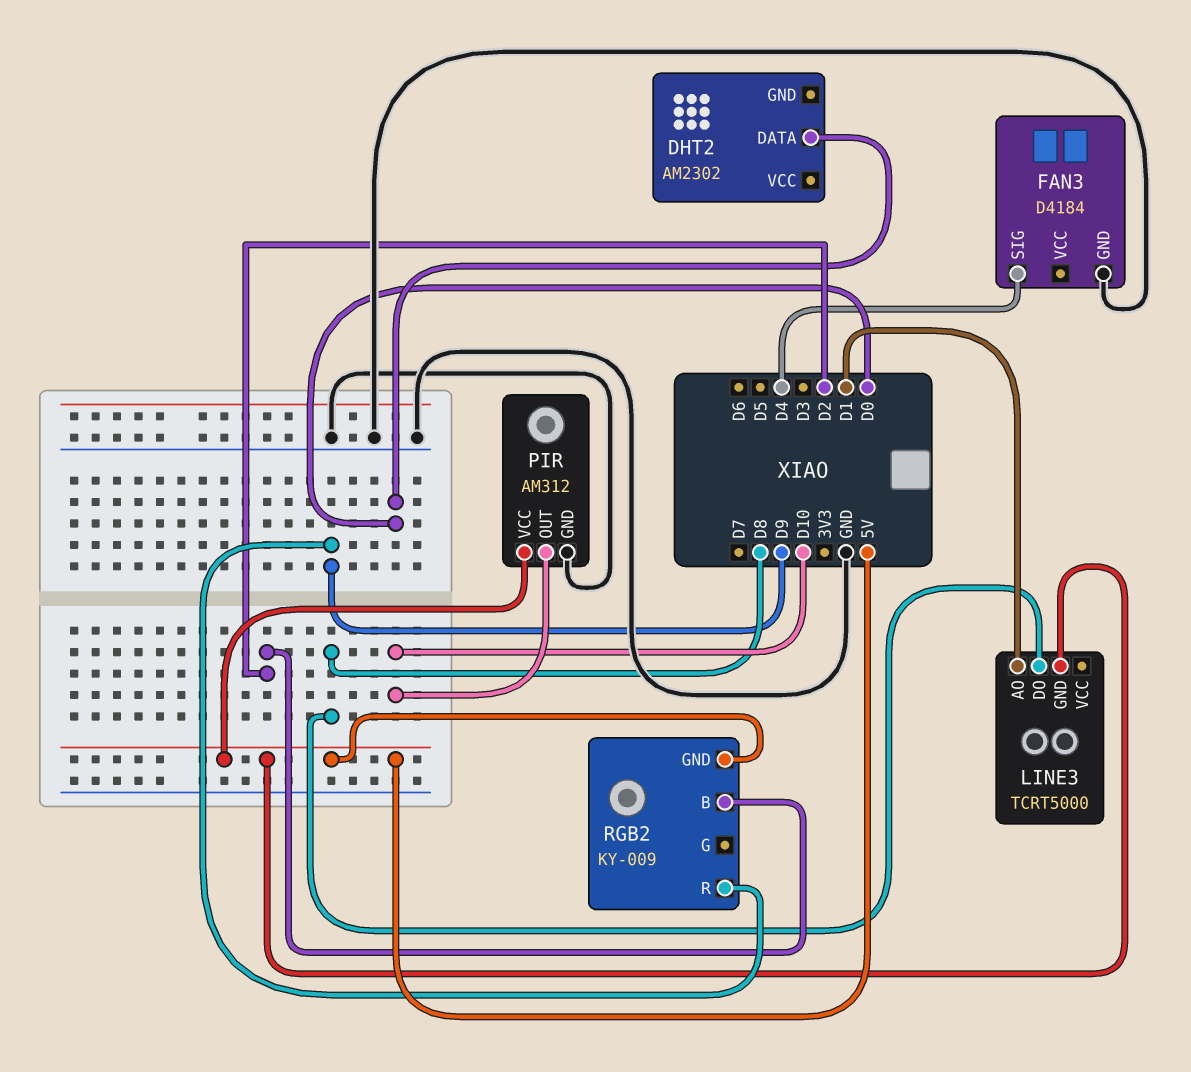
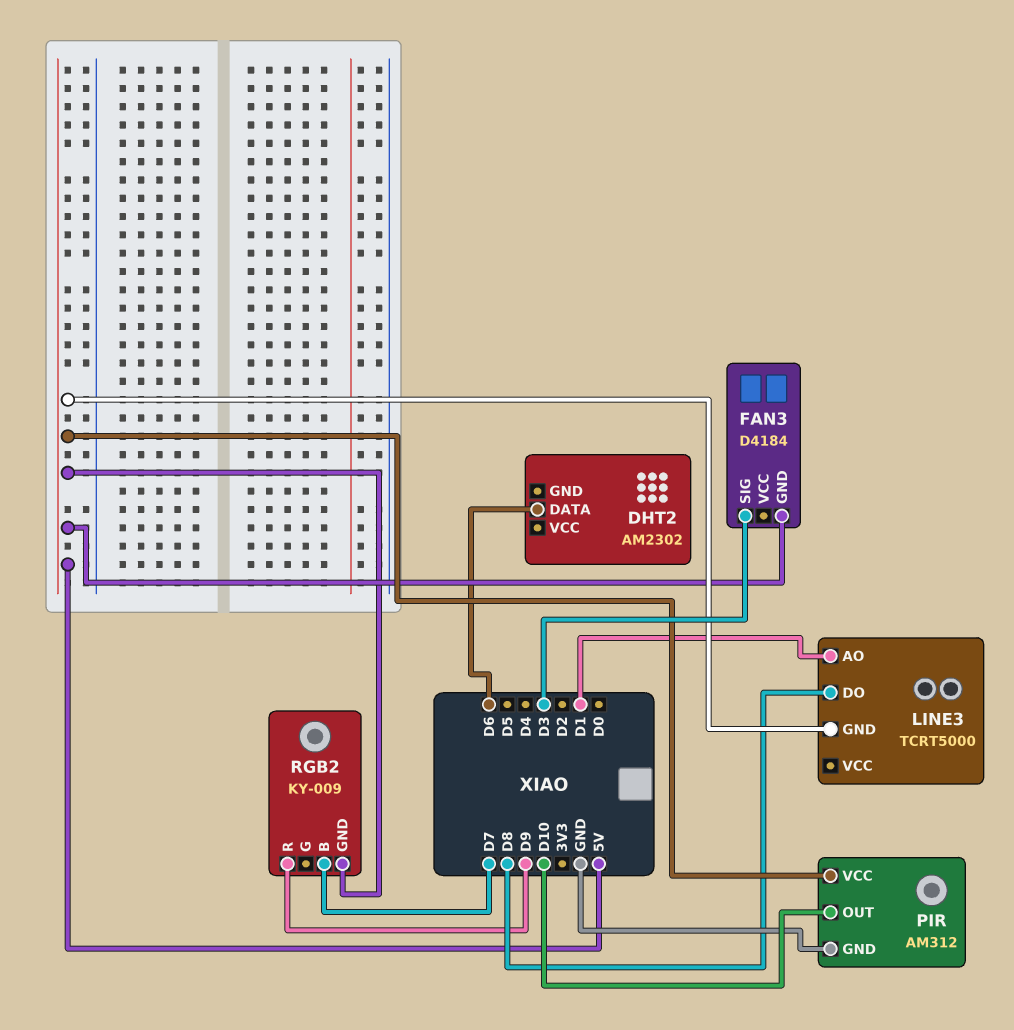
DHT2 pin DATA: D0 -> D6
FAN3 pin GND: GND -> 5V
FAN3 pin SIG: D4 -> D3
RGB2 pin B: D2 -> D7

